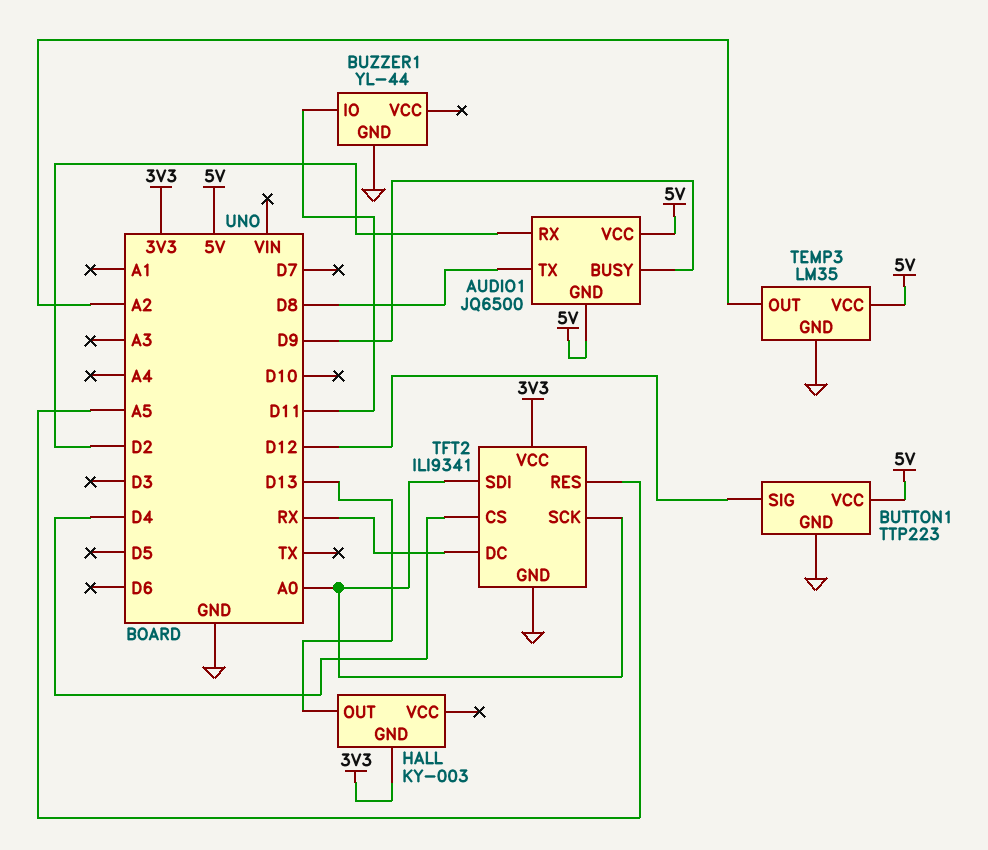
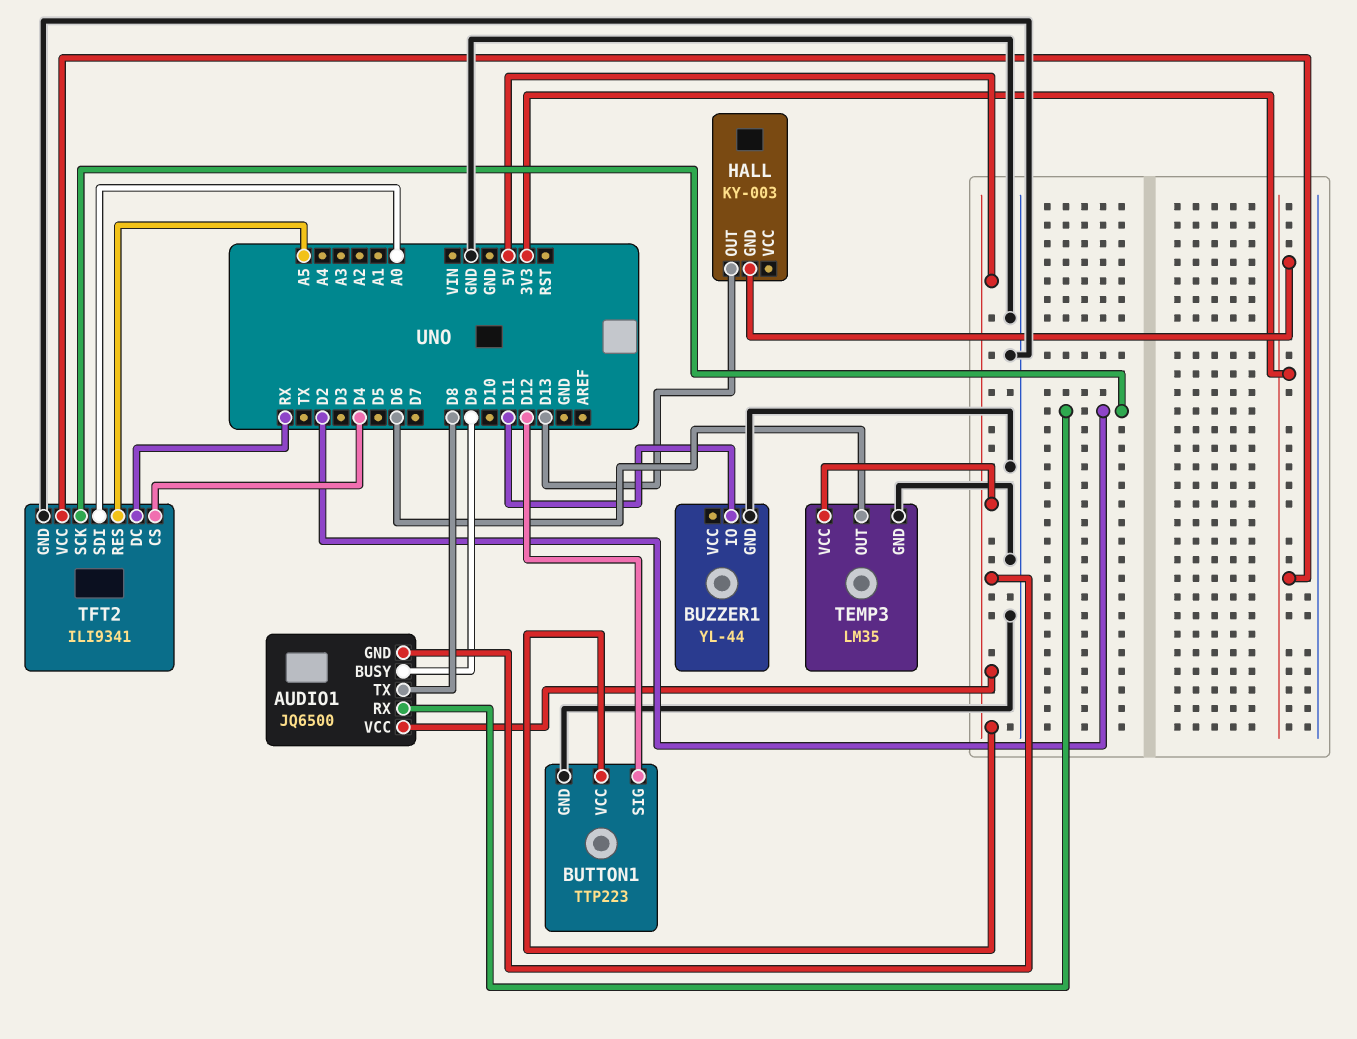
TEMP3 pin OUT: A2 -> D6
TFT2 pin SCK: A0 -> D2

